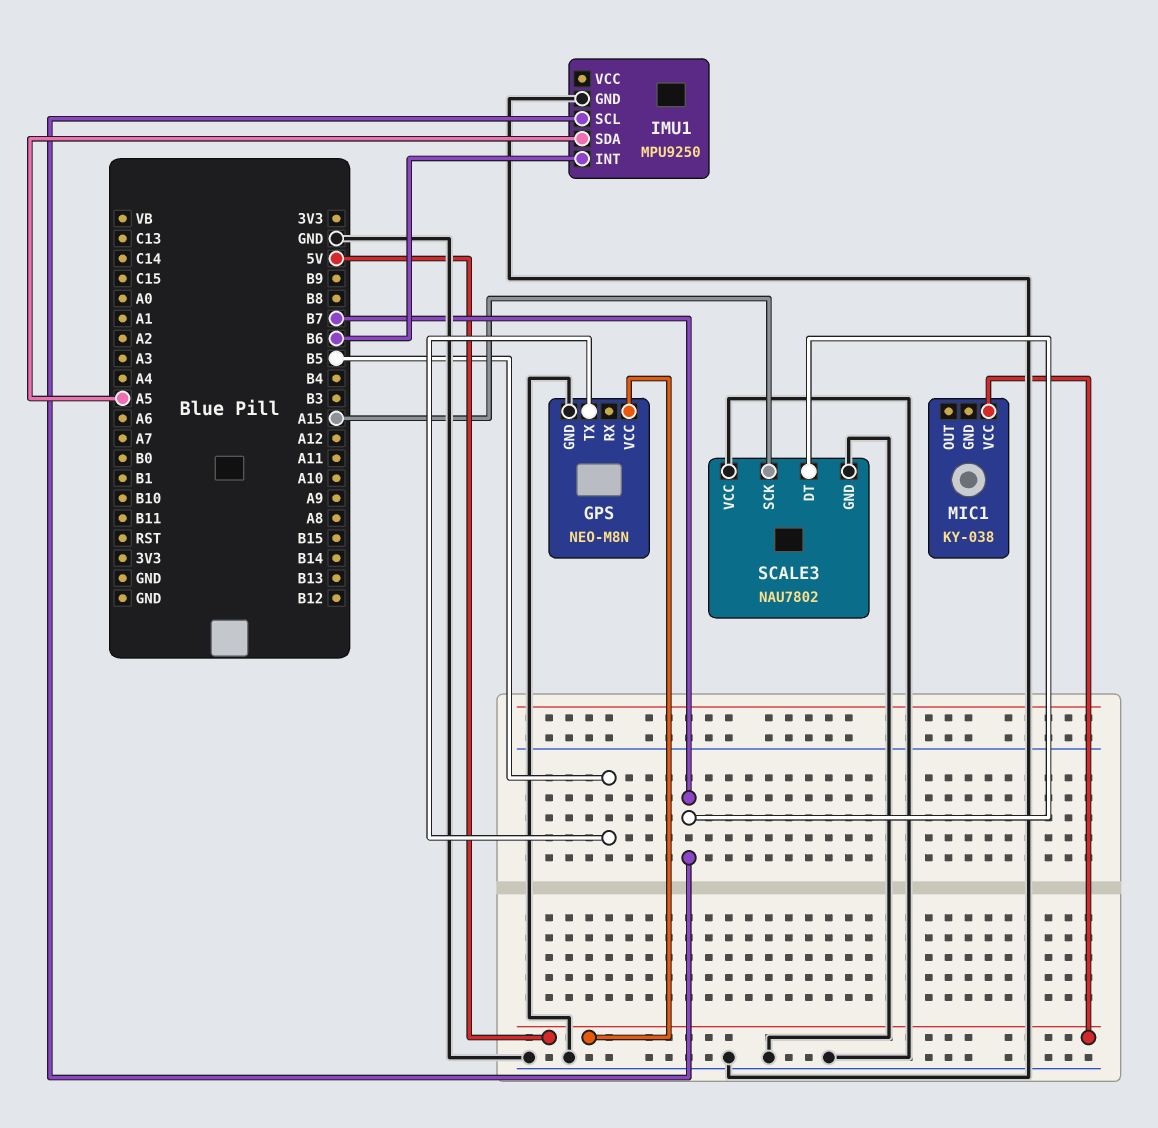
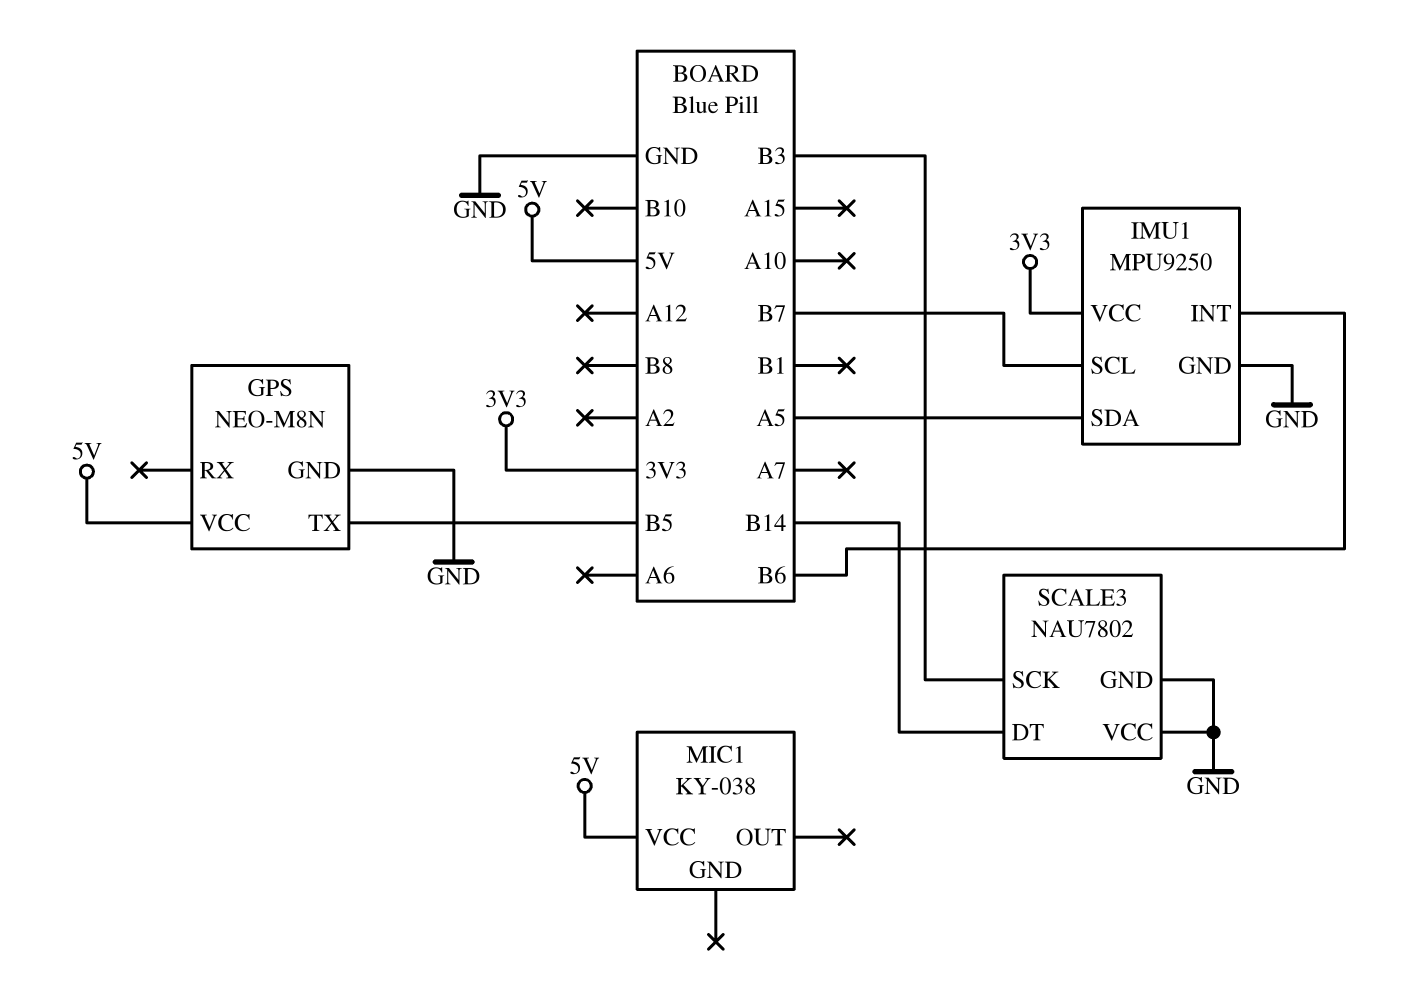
IMU1 pin VCC: none -> 3V3
SCALE3 pin DT: B7 -> B14
SCALE3 pin SCK: A15 -> B3

